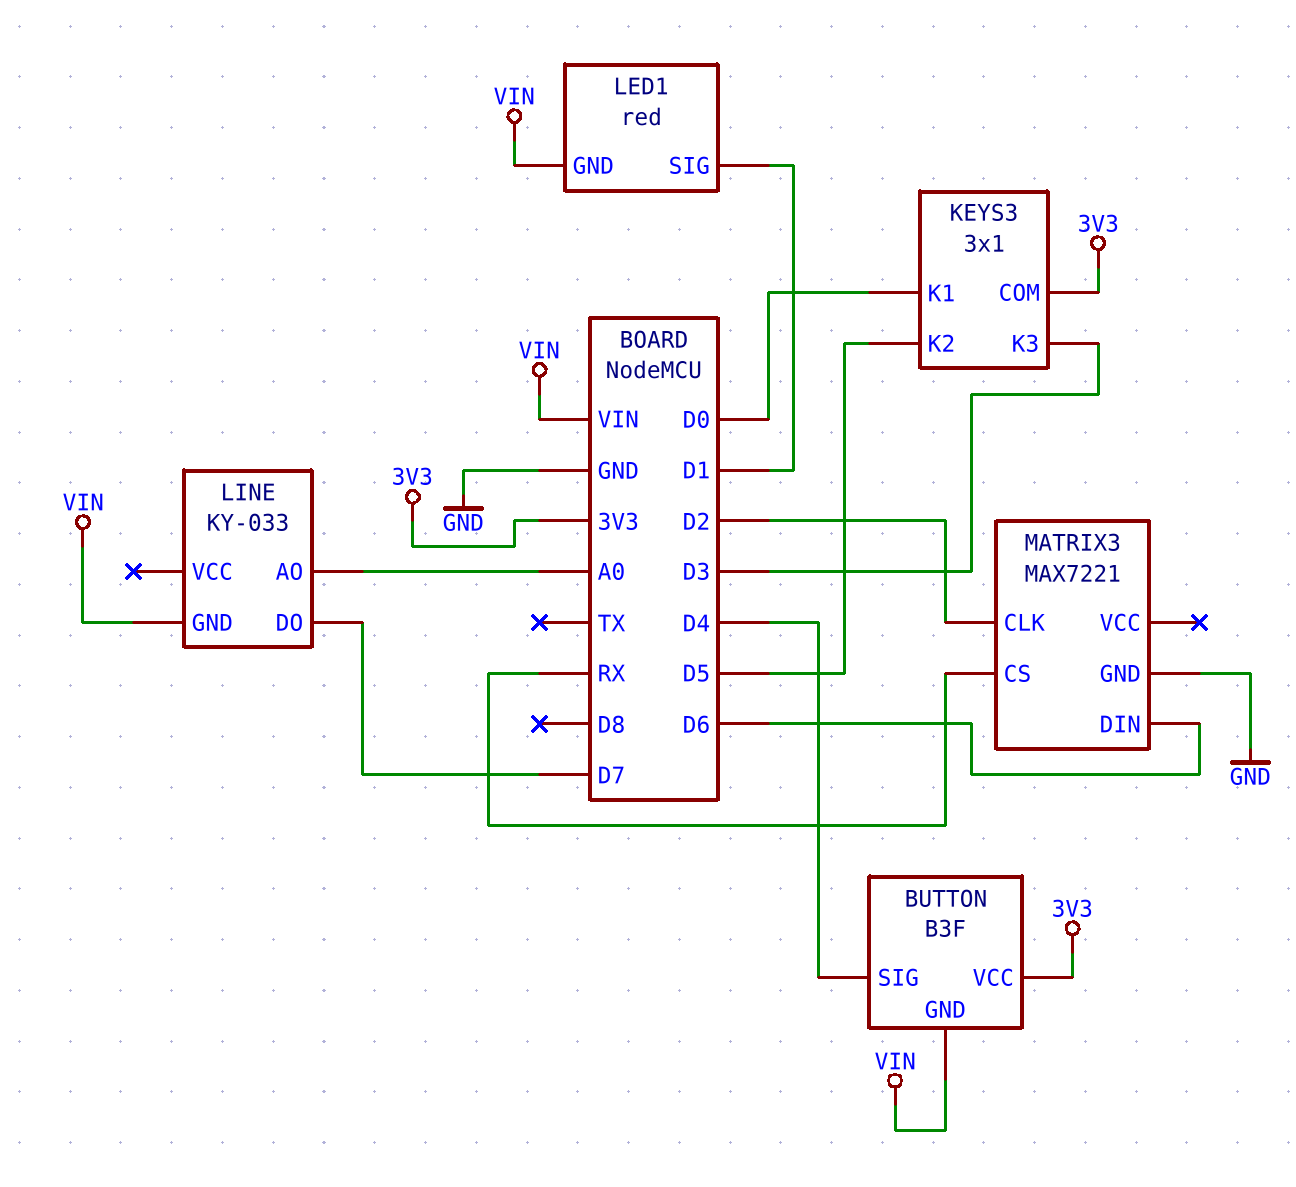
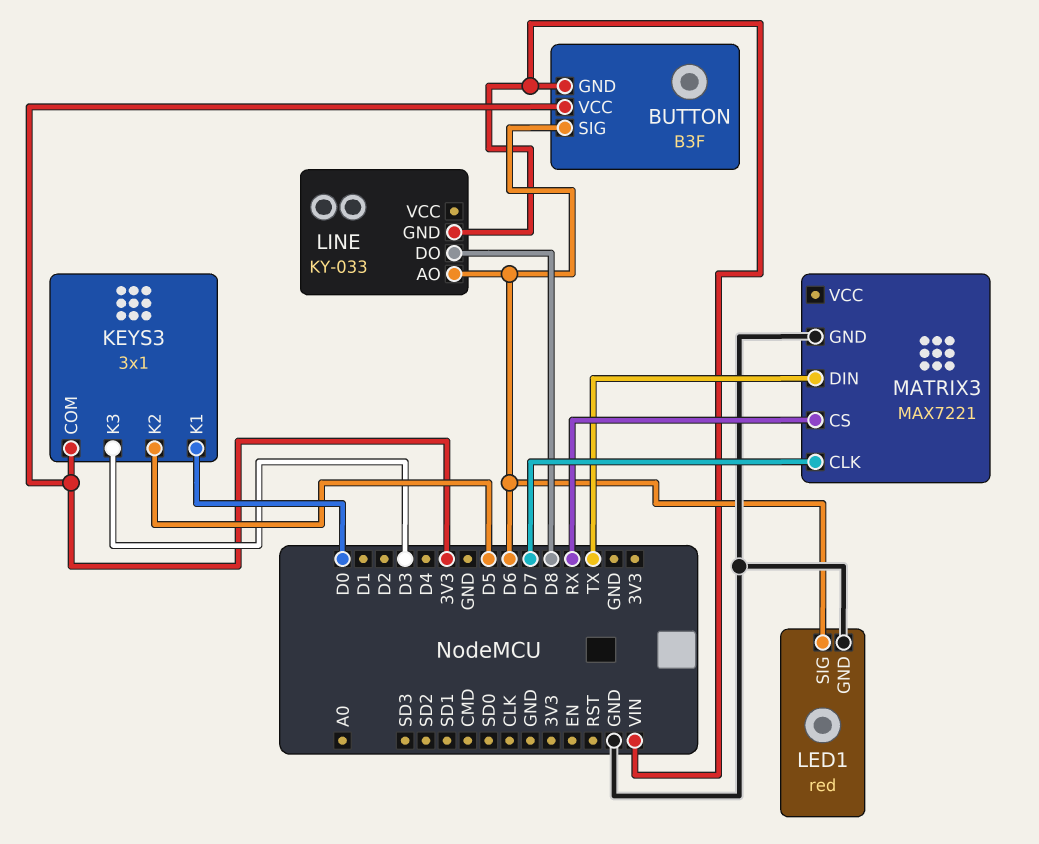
BUTTON pin SIG: D4 -> D6
LED1 pin GND: VIN -> GND
LED1 pin SIG: D1 -> D6
LINE pin AO: A0 -> D6
LINE pin DO: D7 -> D8
MATRIX3 pin CLK: D2 -> D7
MATRIX3 pin DIN: D6 -> TX

